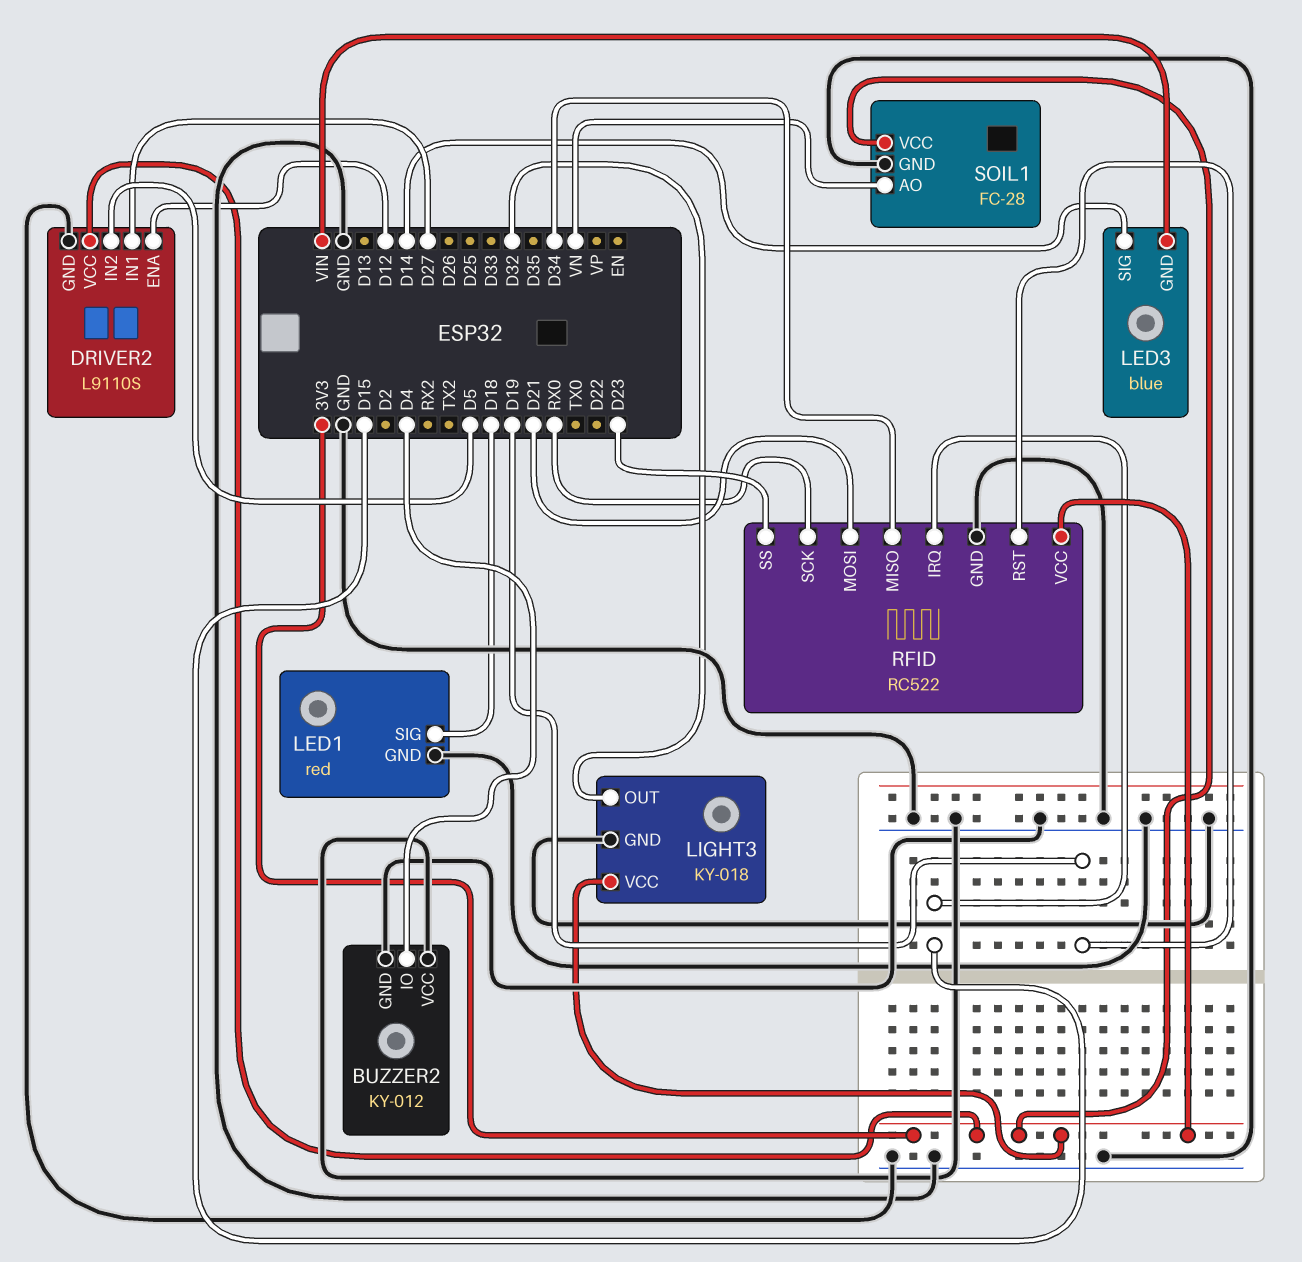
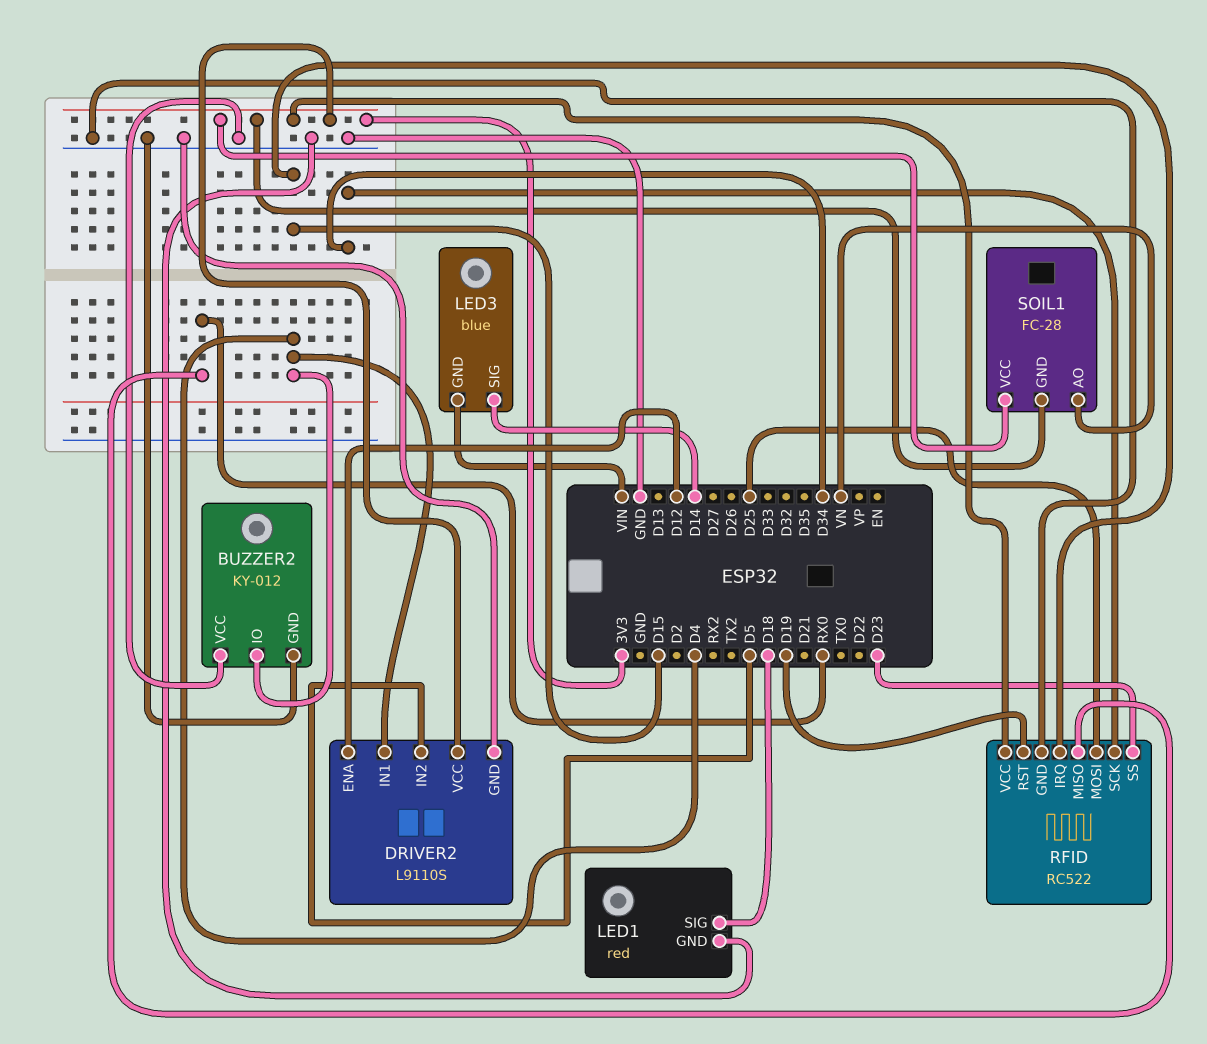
DRIVER2 pin IN1: D27 -> D4
LIGHT3: KY-018 -> none
LIGHT3 pin GND: GND -> none
LIGHT3 pin OUT: D32 -> none
LIGHT3 pin VCC: 3V3 -> none
RFID pin MISO: D34 -> RX0
RFID pin MOSI: D21 -> D25
RFID pin SCK: RX0 -> D34
SOIL1 pin GND: GND -> 3V3

